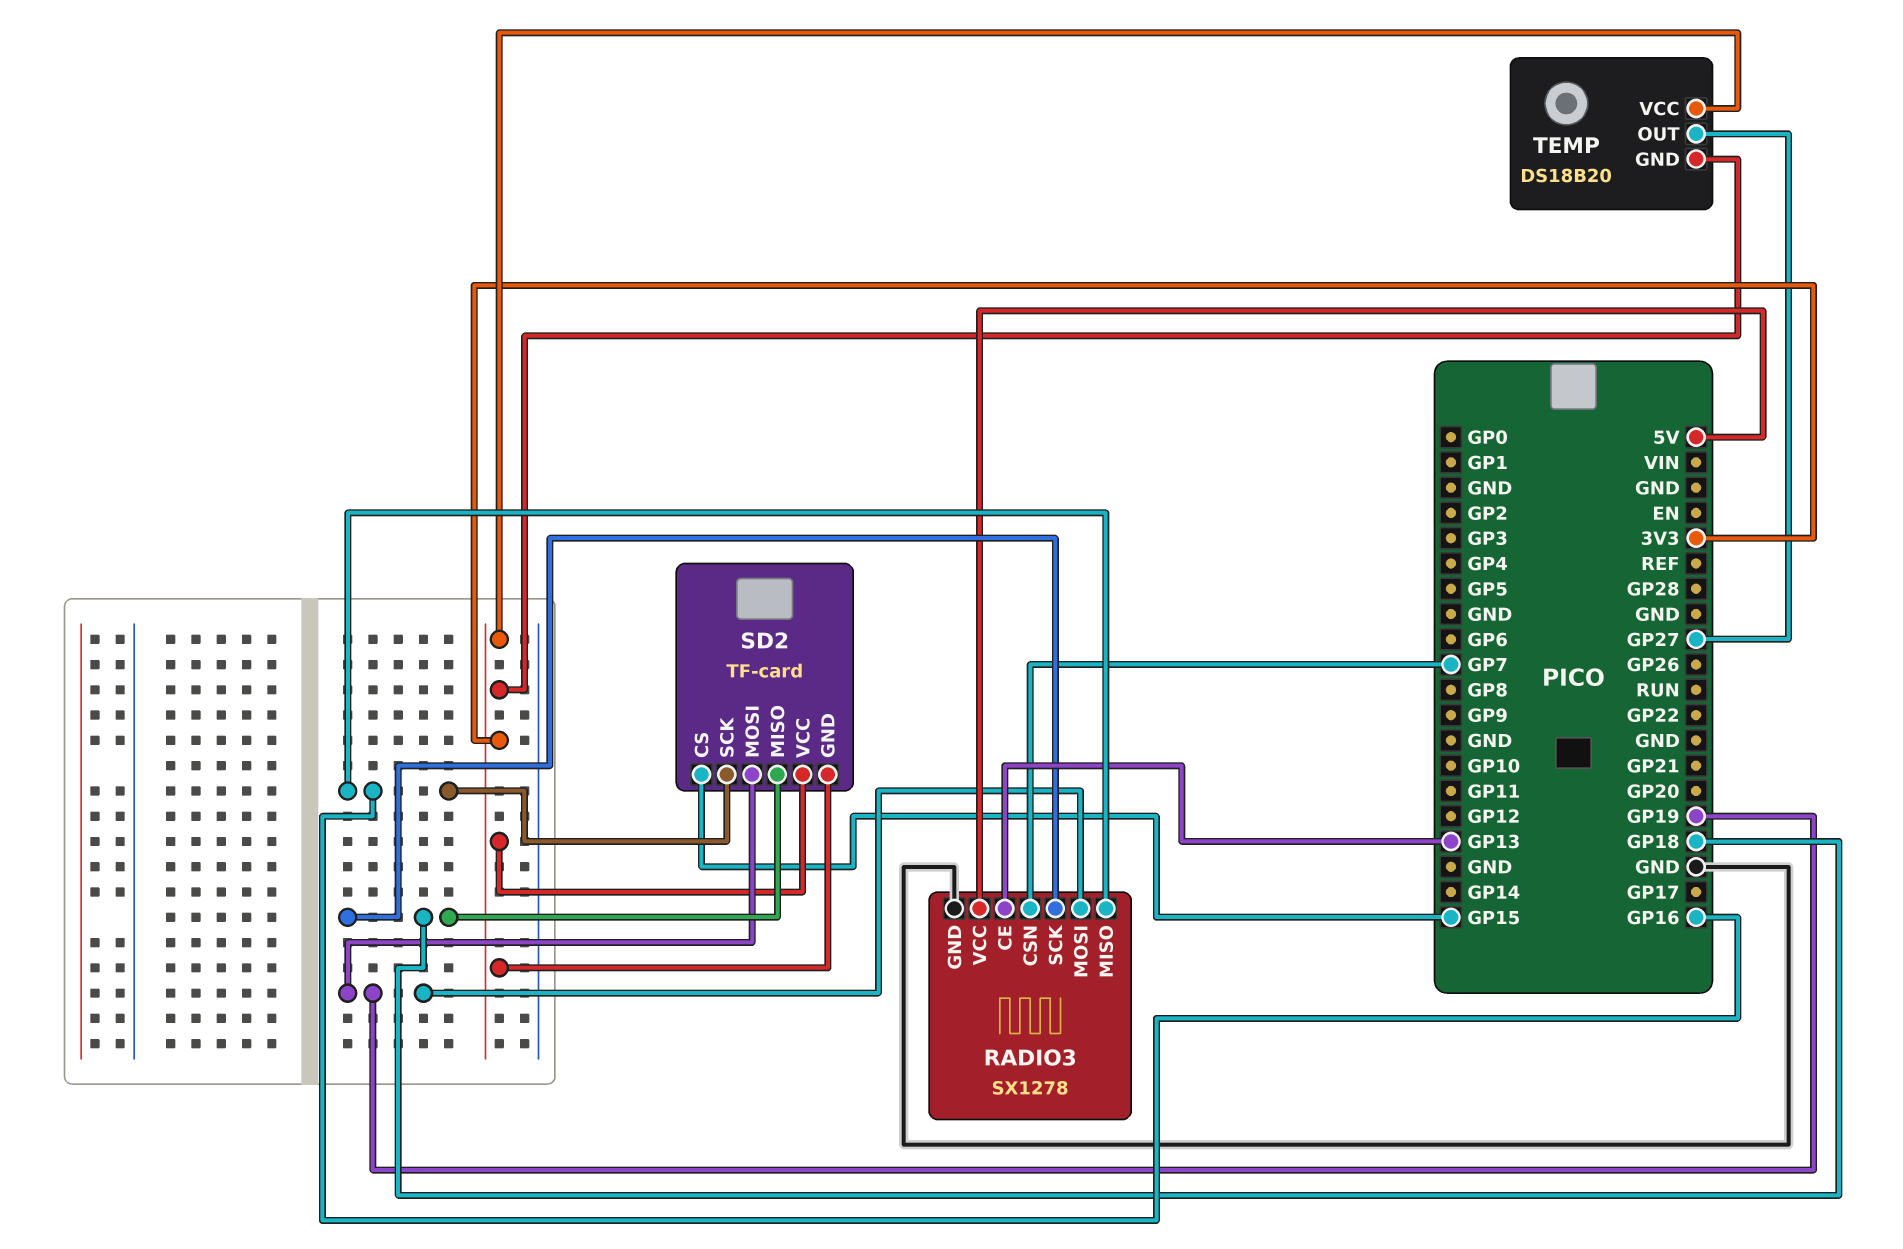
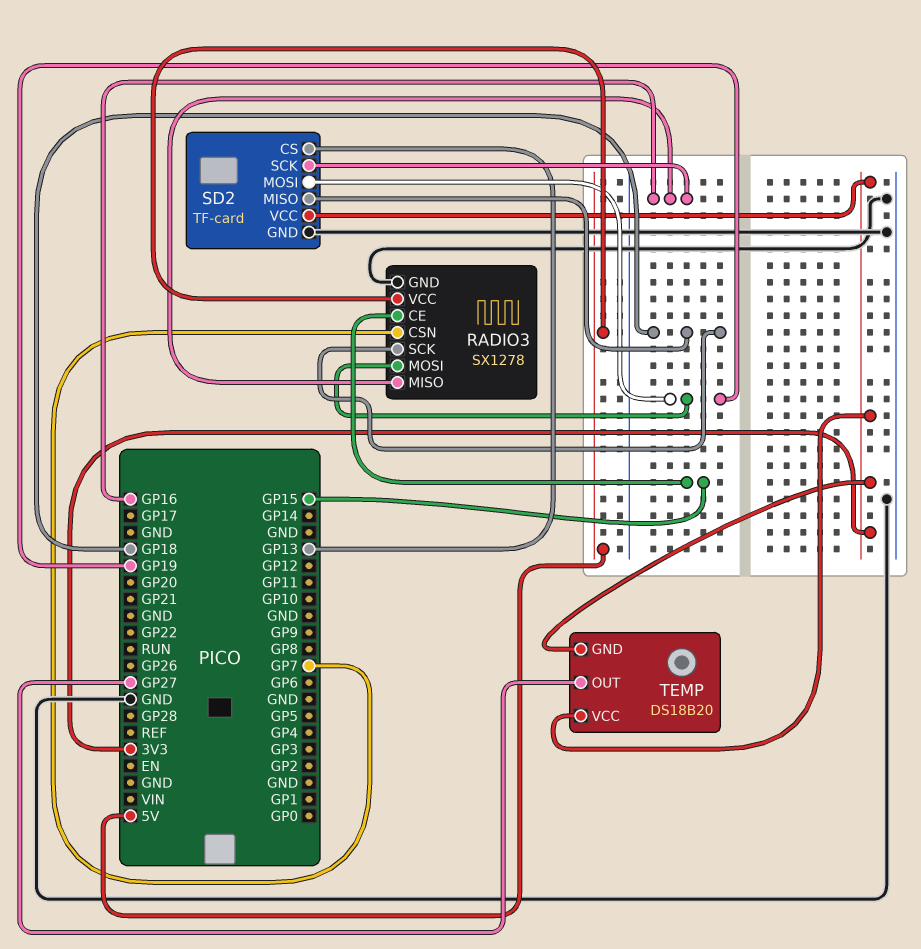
RADIO3 pin CE: GP13 -> GP15
SD2 pin CS: GP15 -> GP13
SD2 pin GND: 3V3 -> GND

